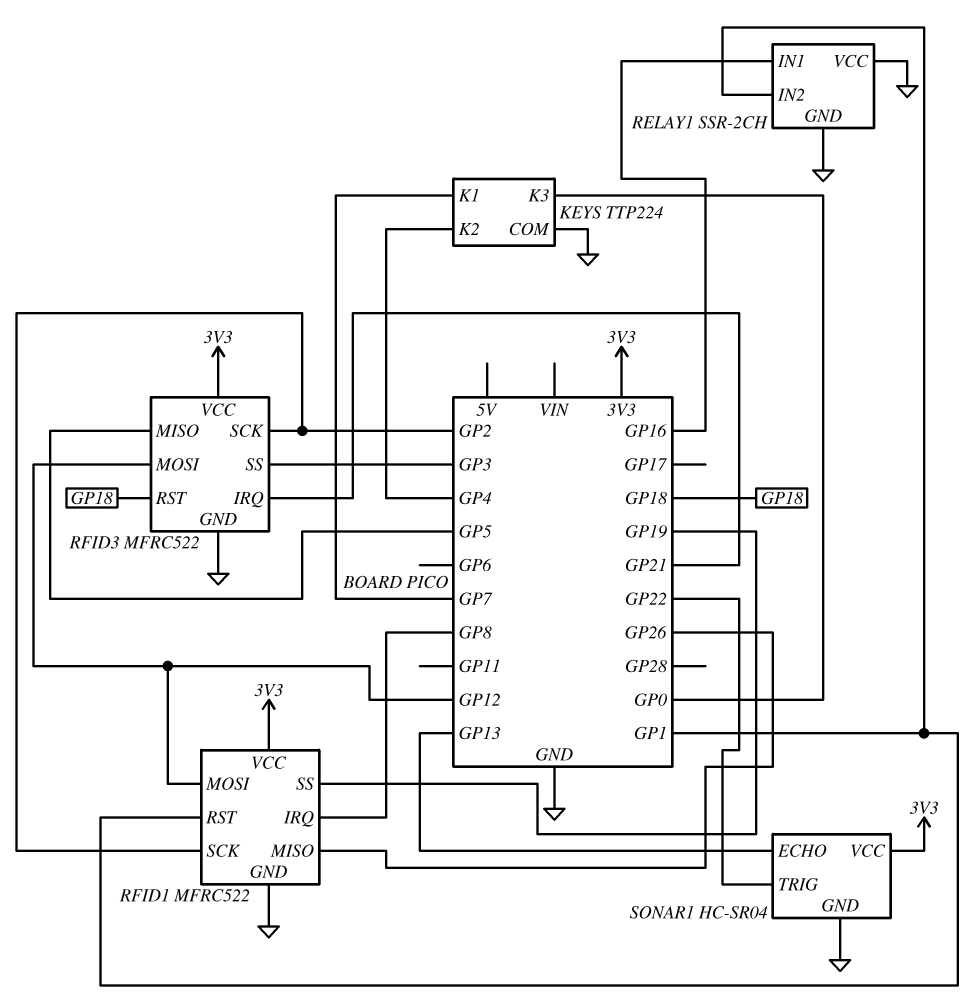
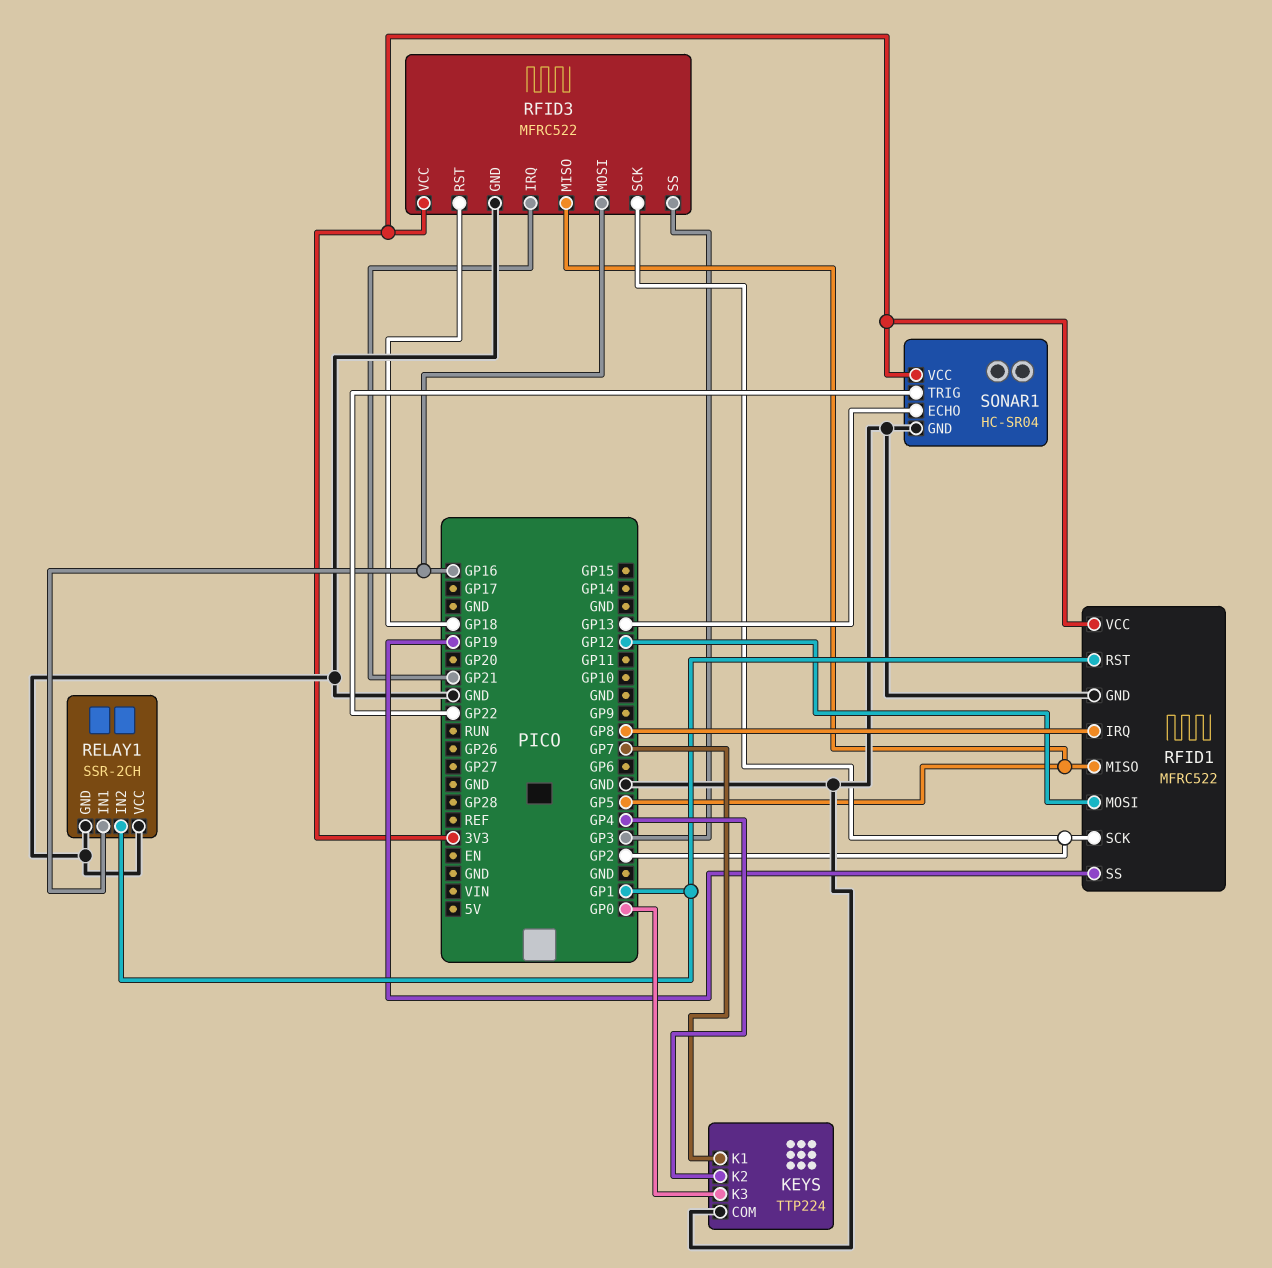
RFID1 pin MISO: GP26 -> GP5
RFID3 pin MOSI: GP12 -> GP16

